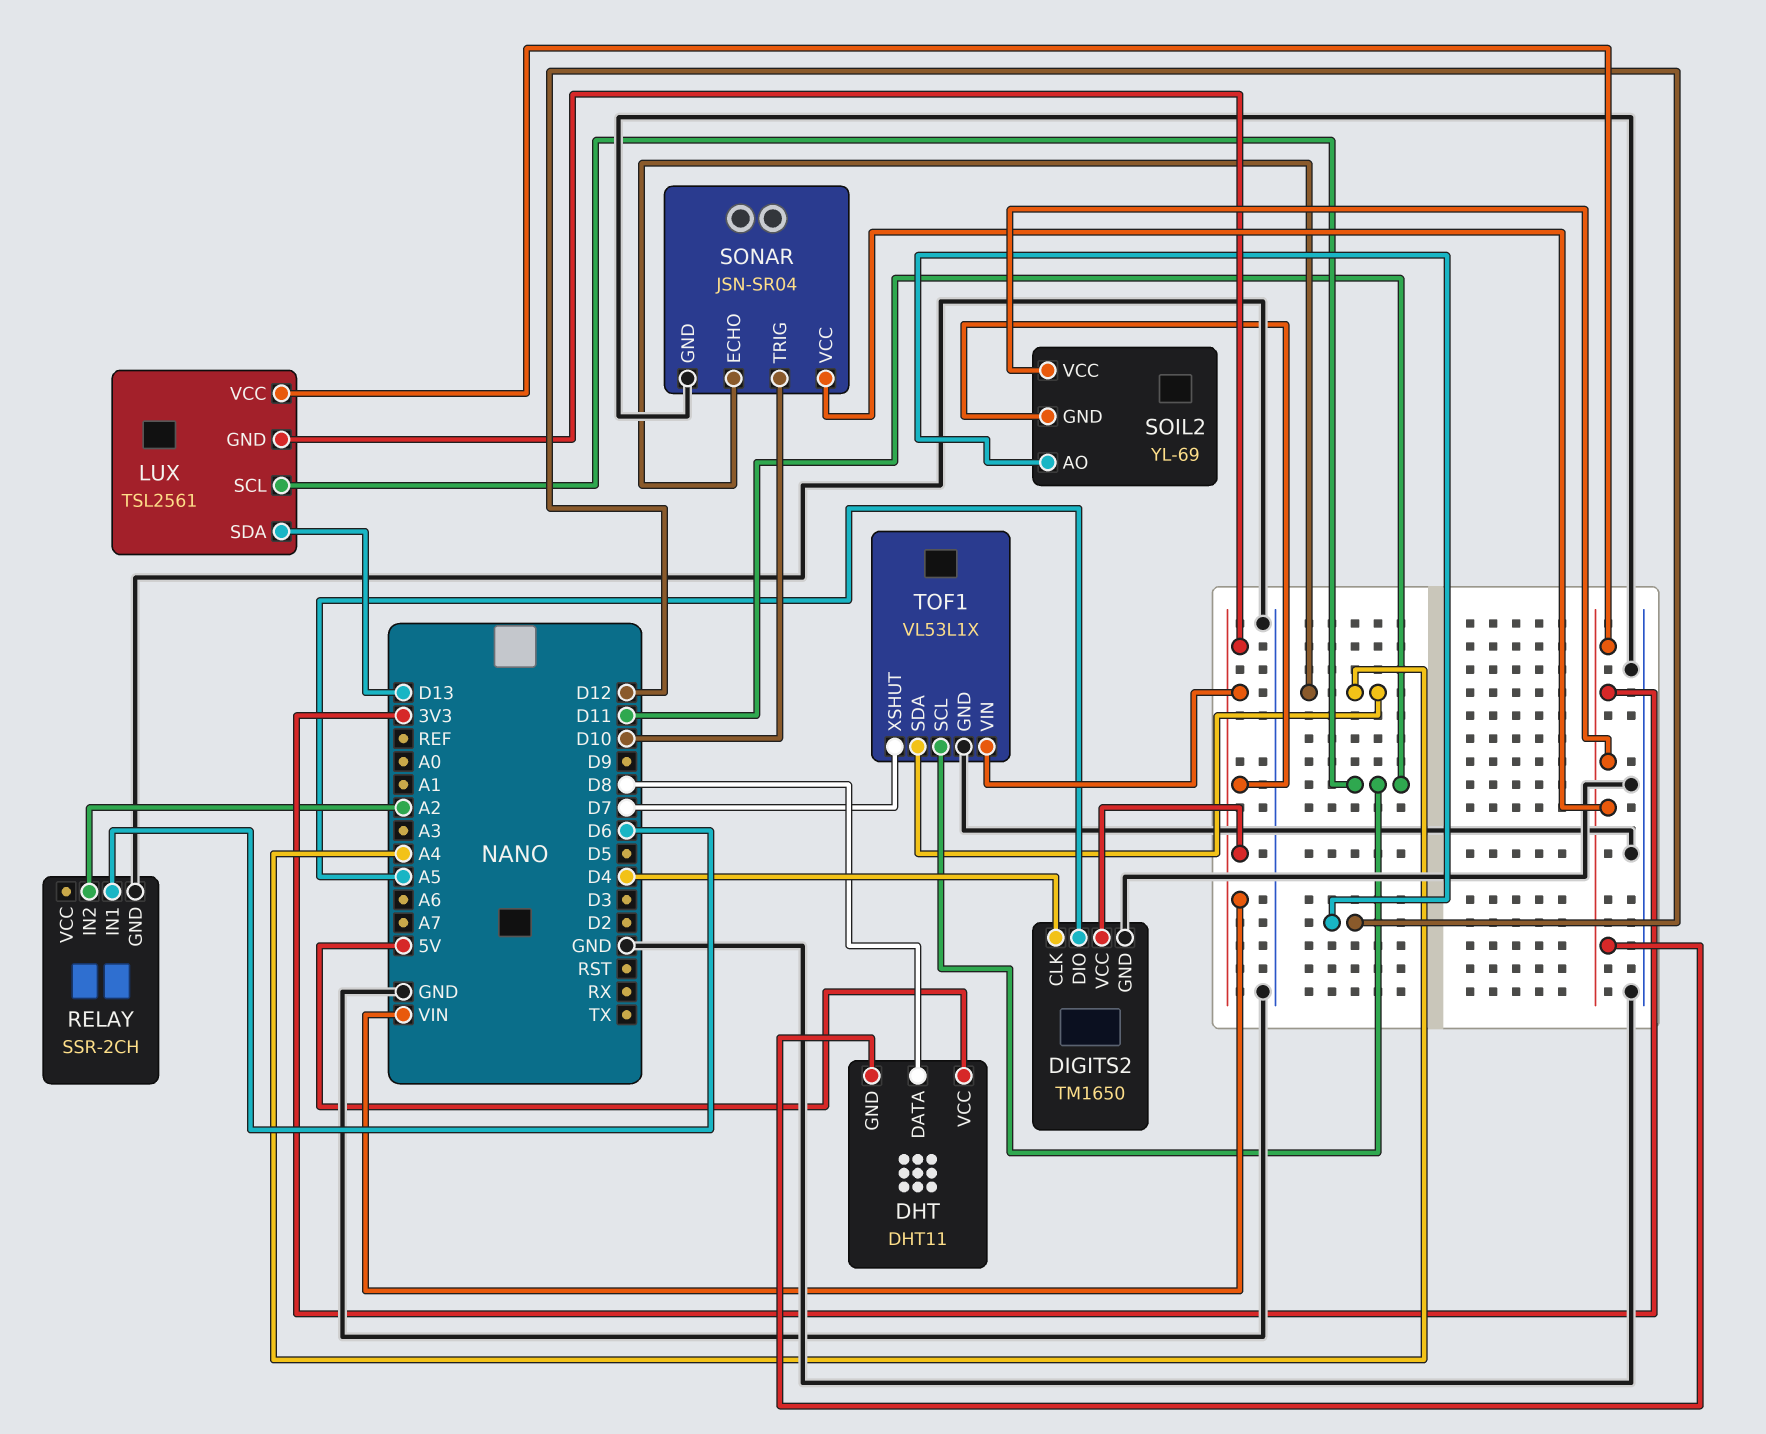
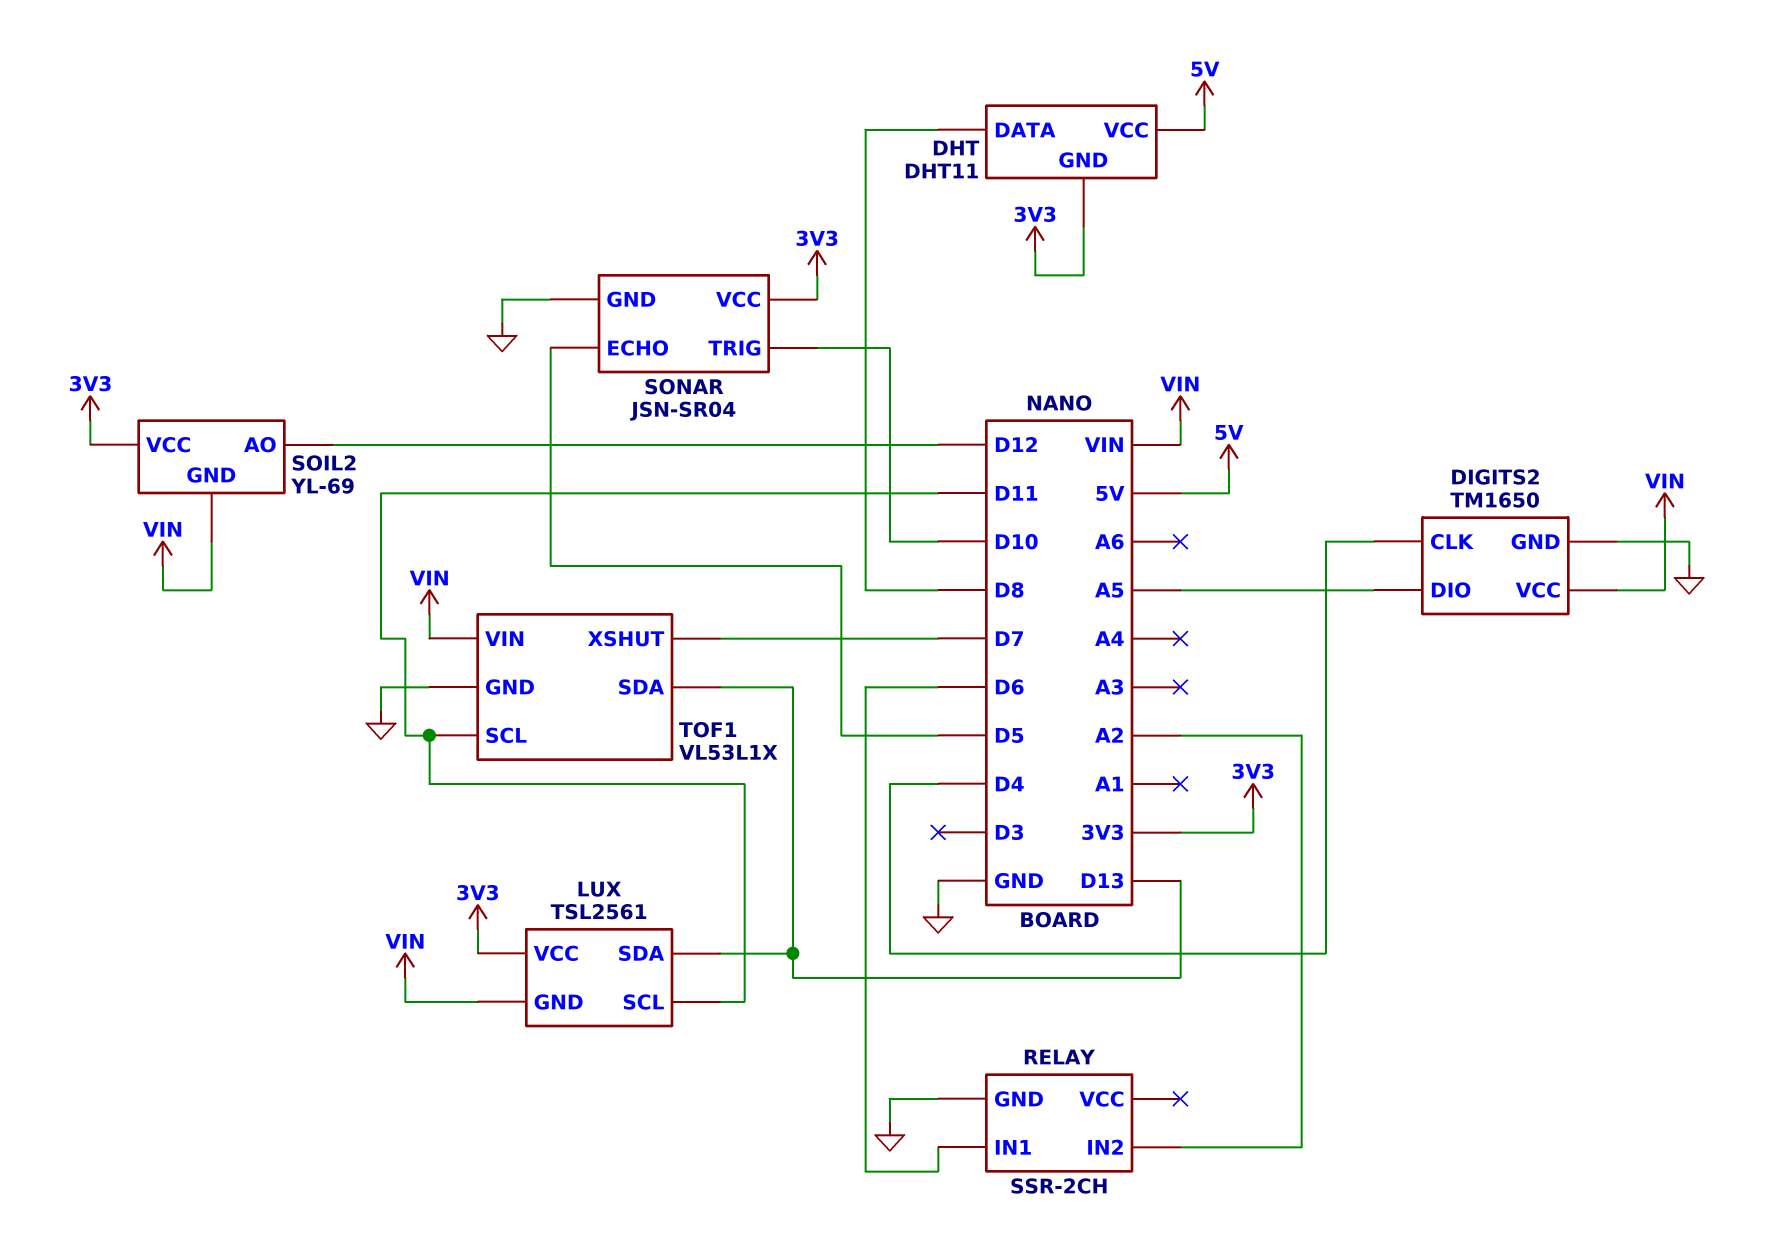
SONAR pin ECHO: A4 -> D5
TOF1 pin SDA: A4 -> D13

